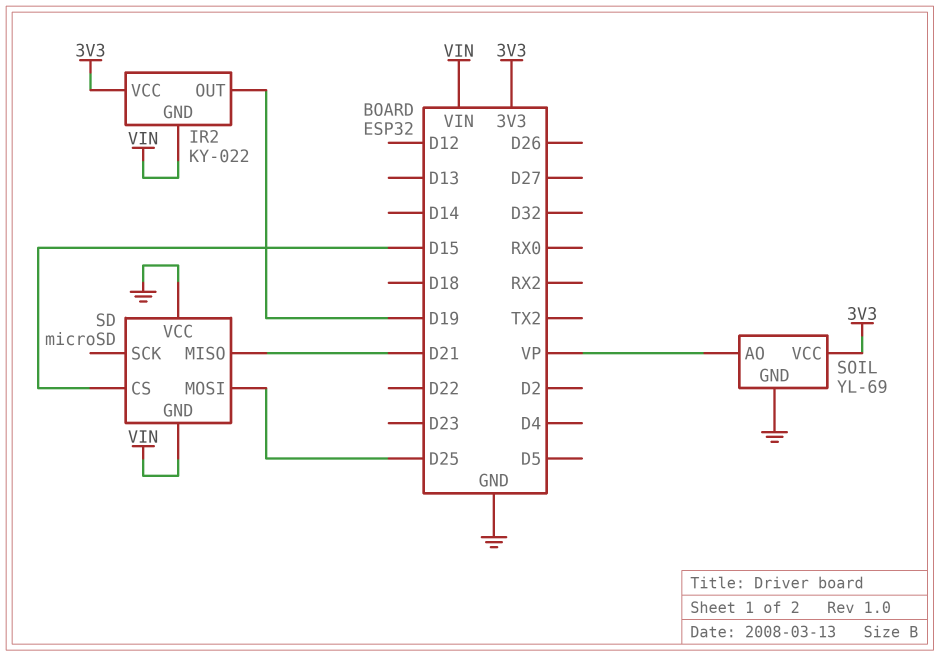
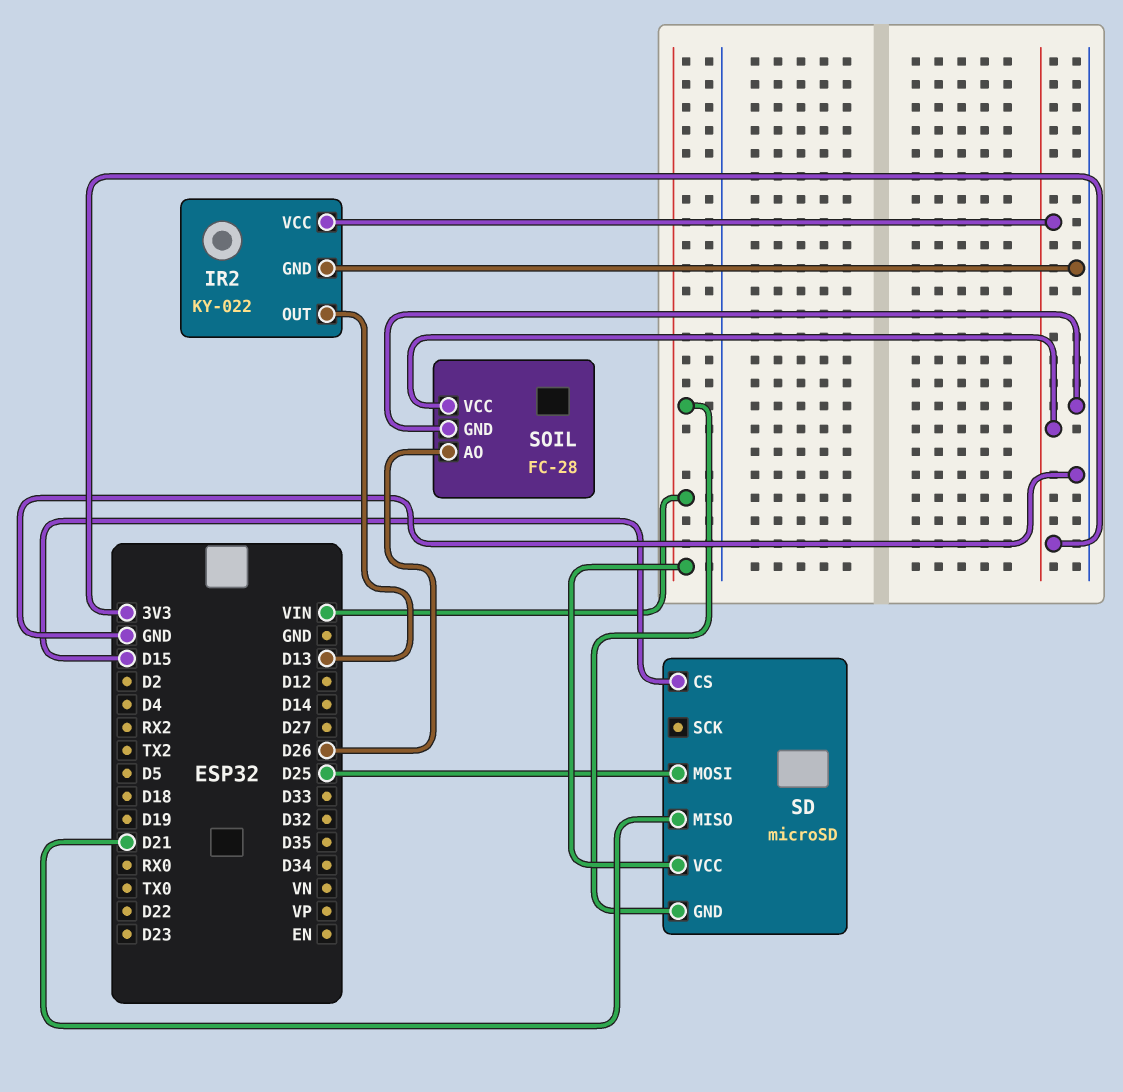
IR2 pin GND: VIN -> GND
IR2 pin OUT: D19 -> D13
SD pin VCC: GND -> VIN
SOIL: YL-69 -> FC-28
SOIL pin AO: VP -> D26

